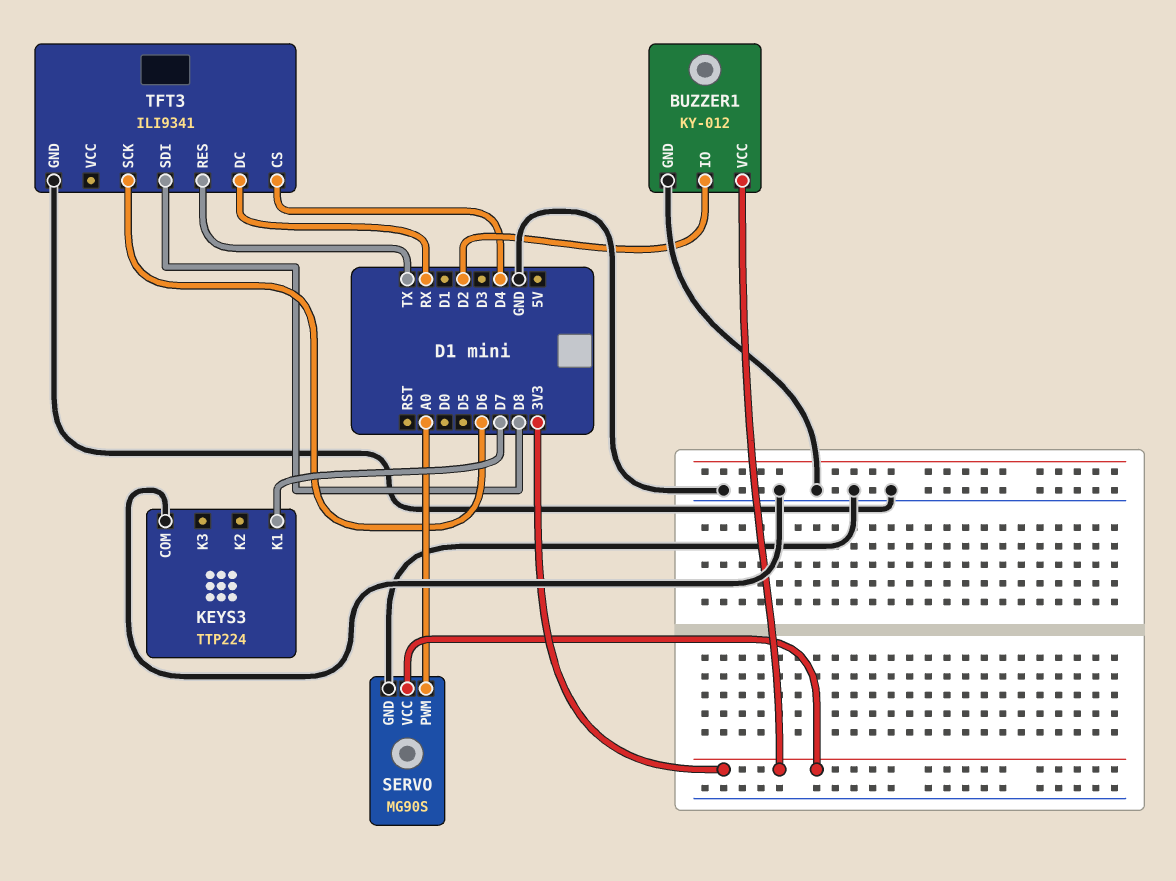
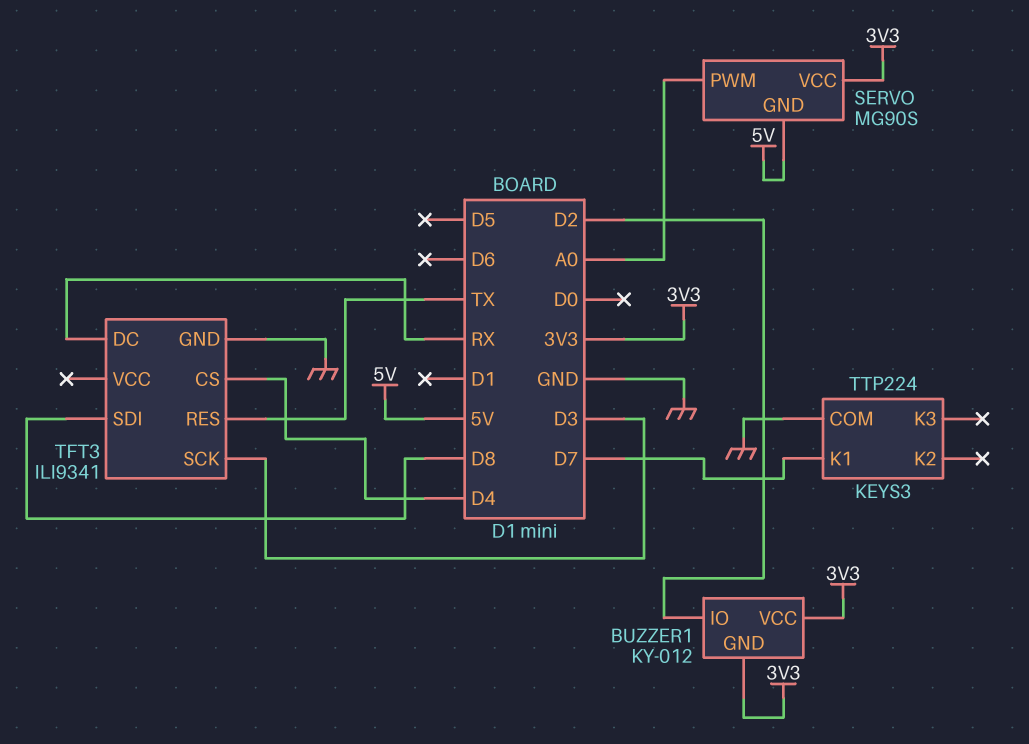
BUZZER1 pin GND: GND -> 3V3
SERVO pin GND: GND -> 5V
TFT3 pin SCK: D6 -> D3

